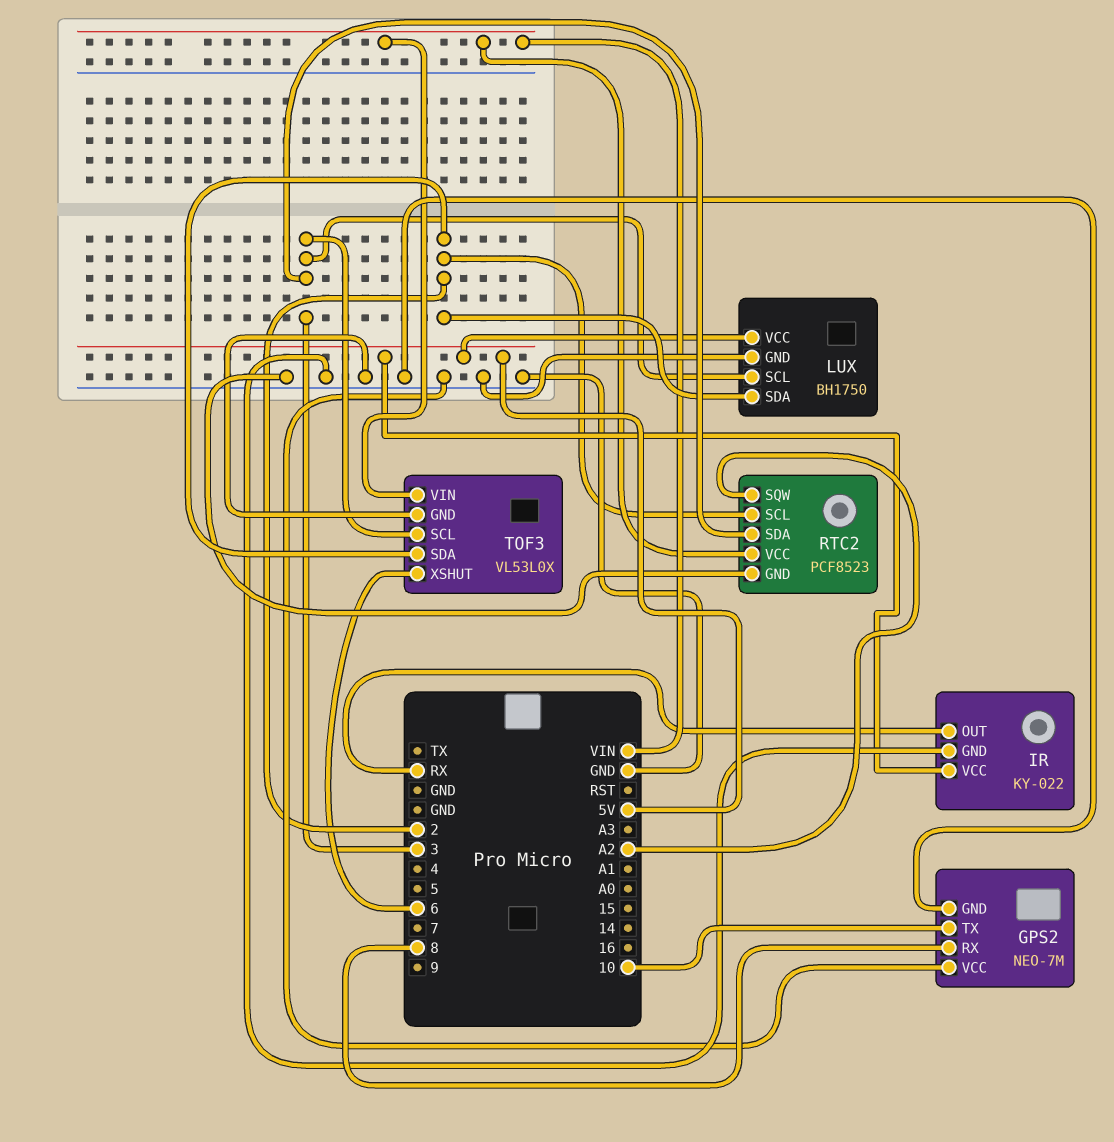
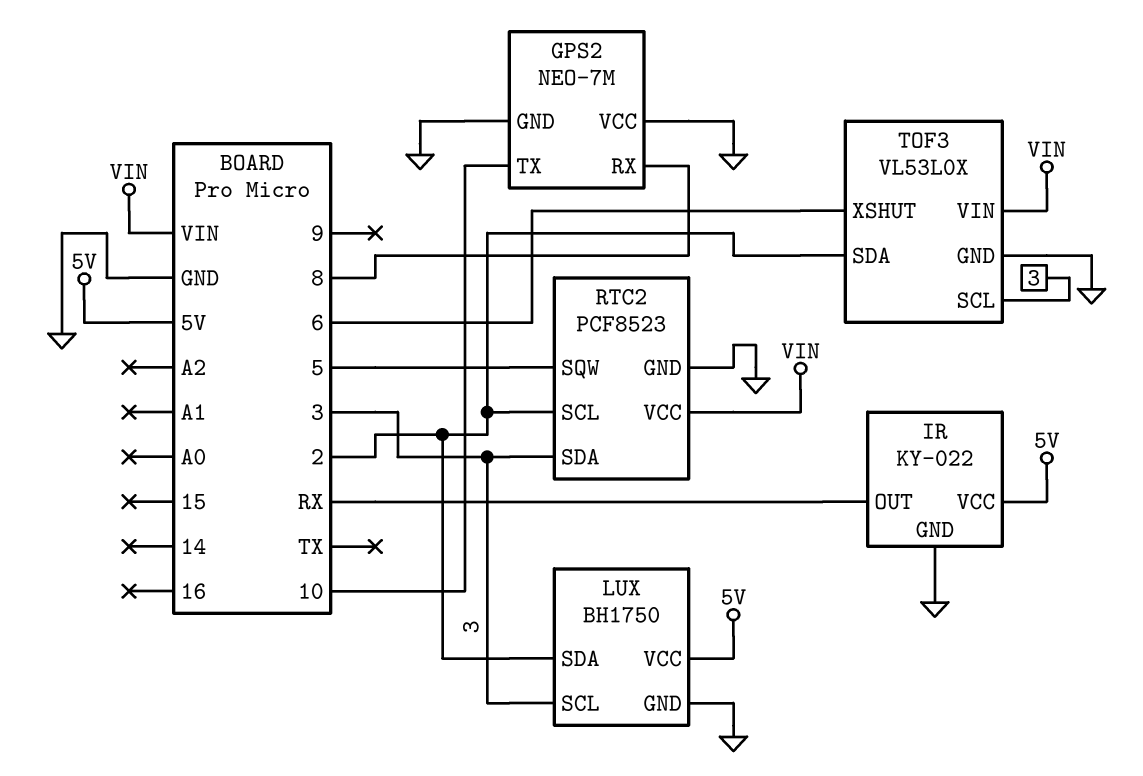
RTC2 pin SQW: A2 -> 5

